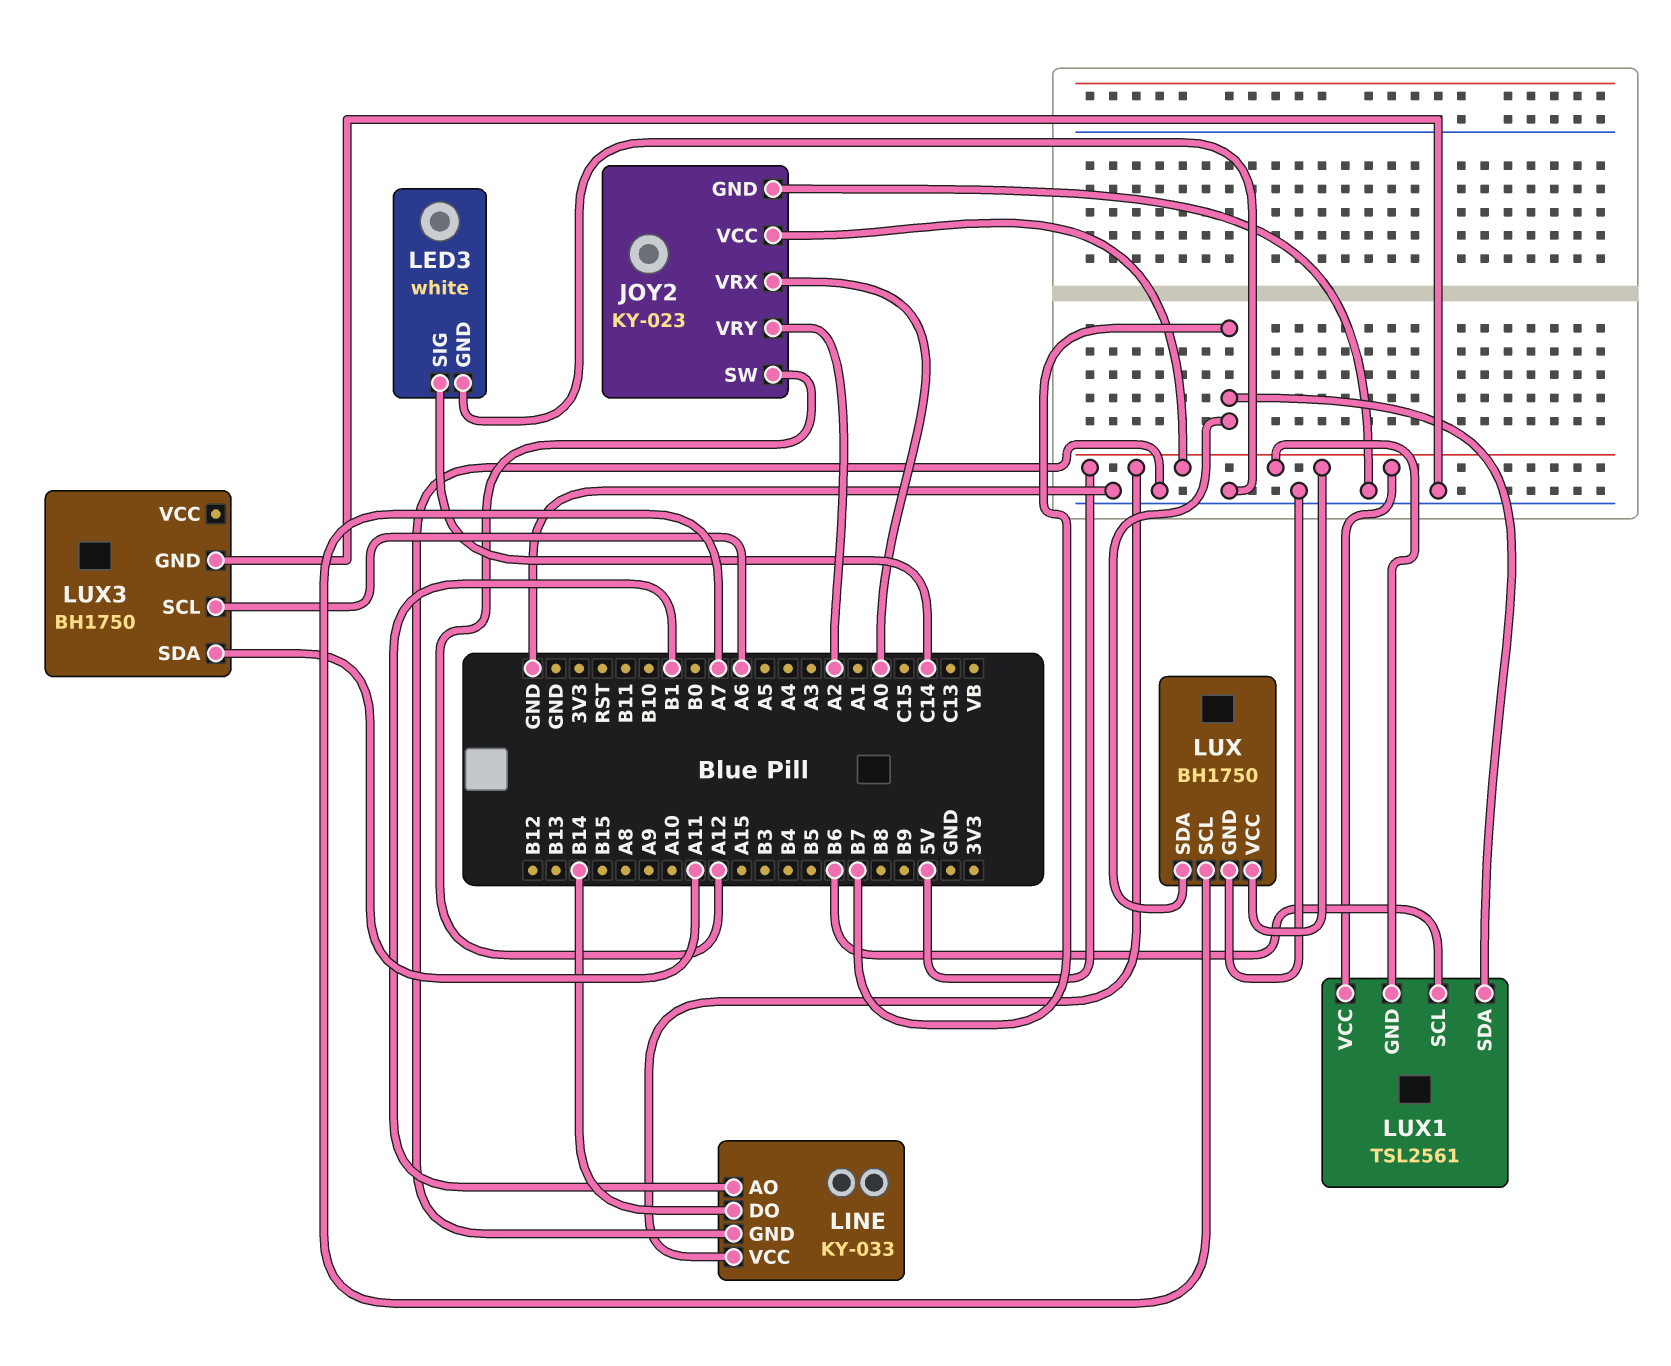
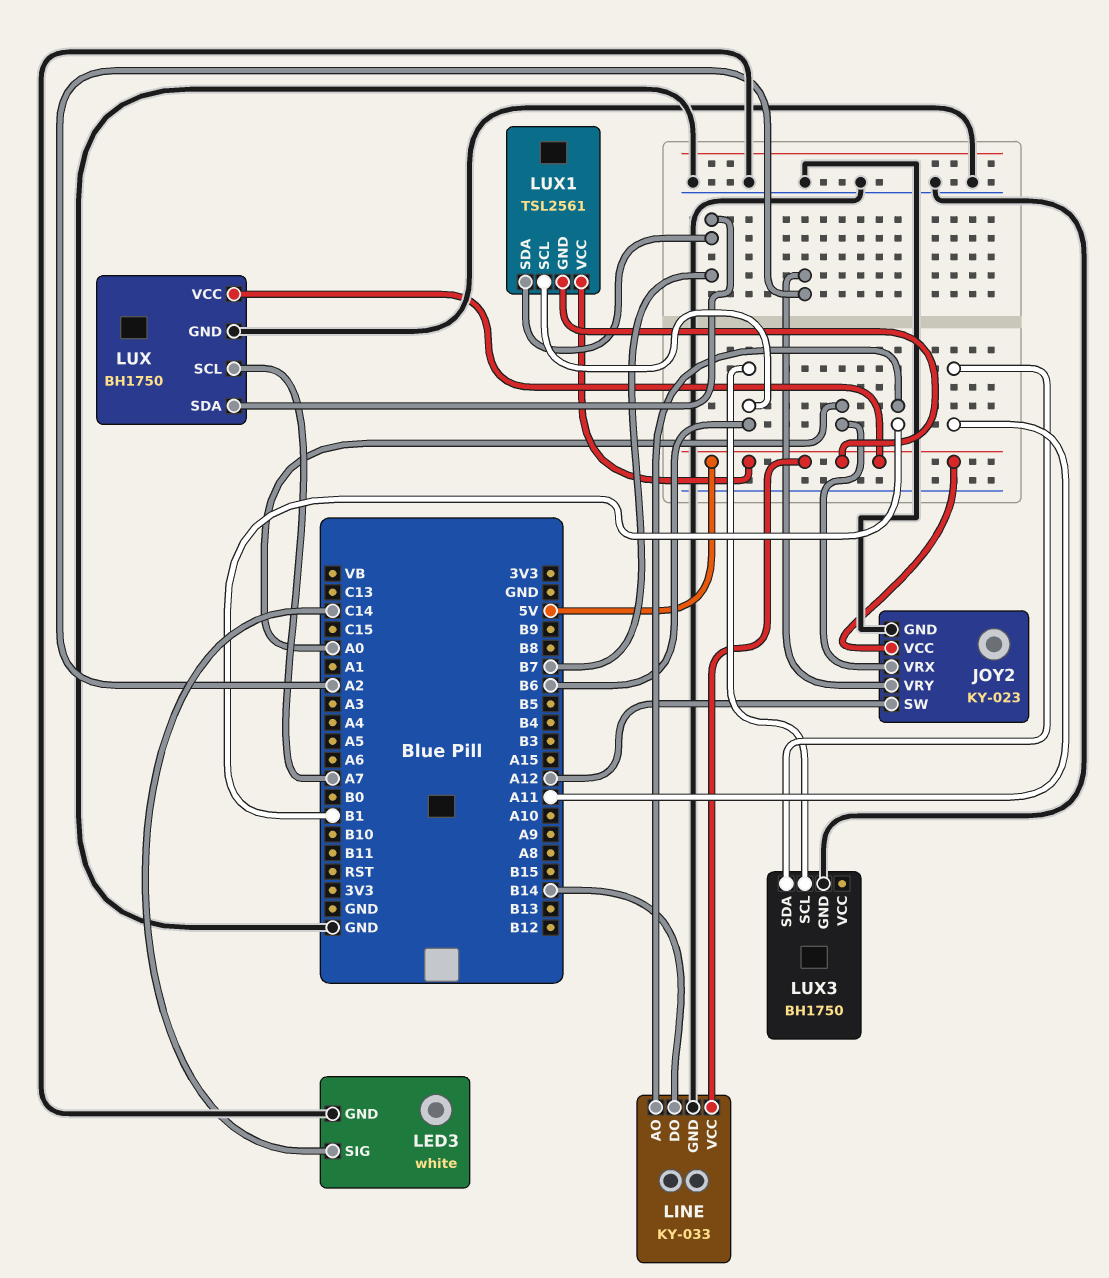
LUX3 pin SCL: A6 -> B6

